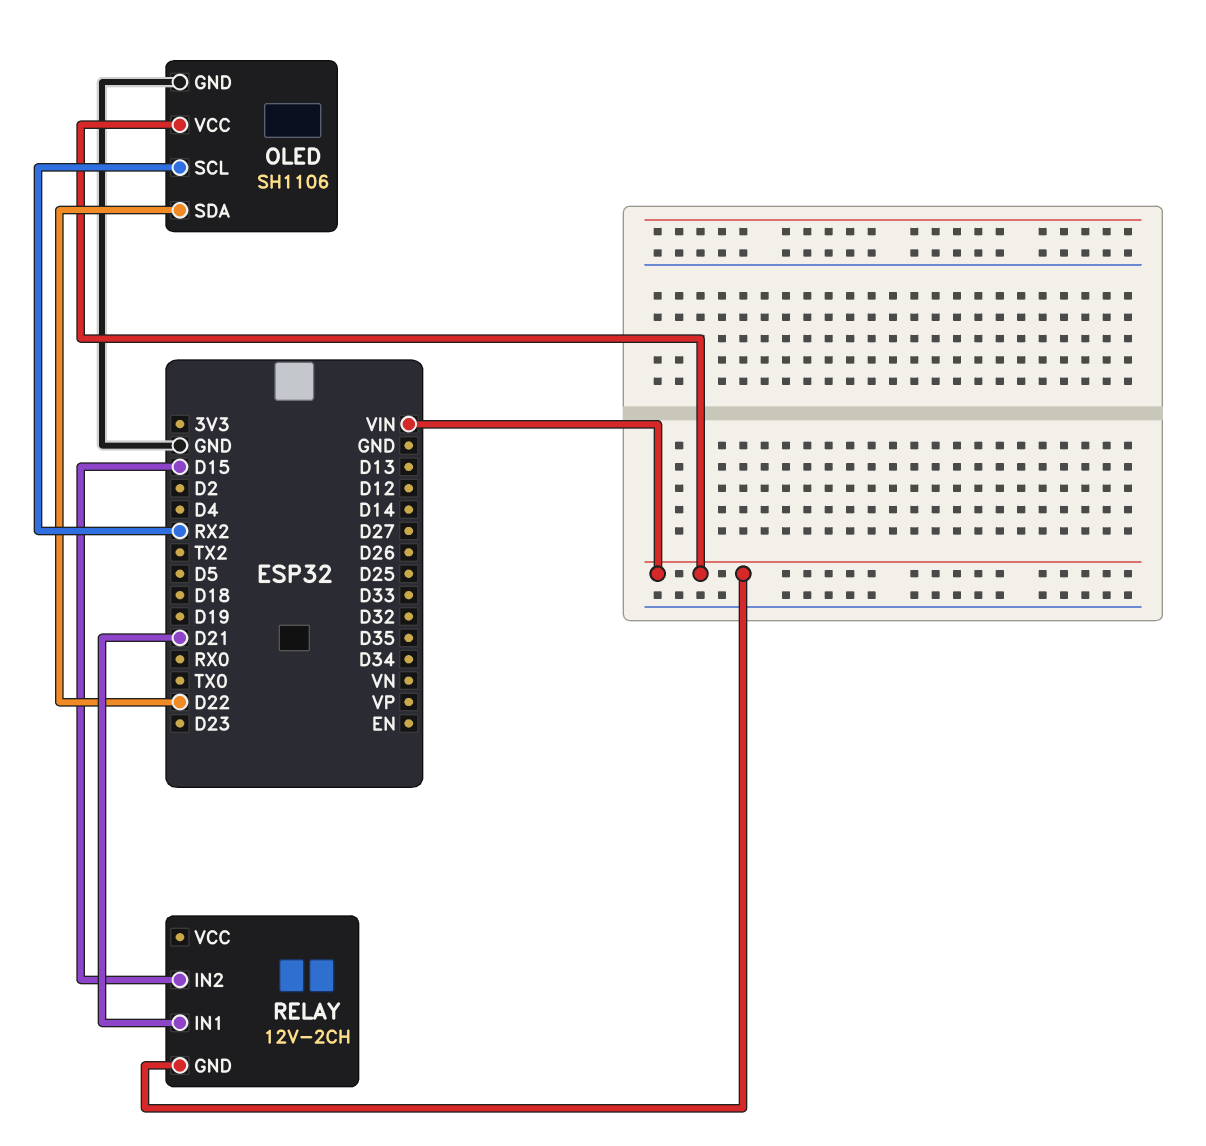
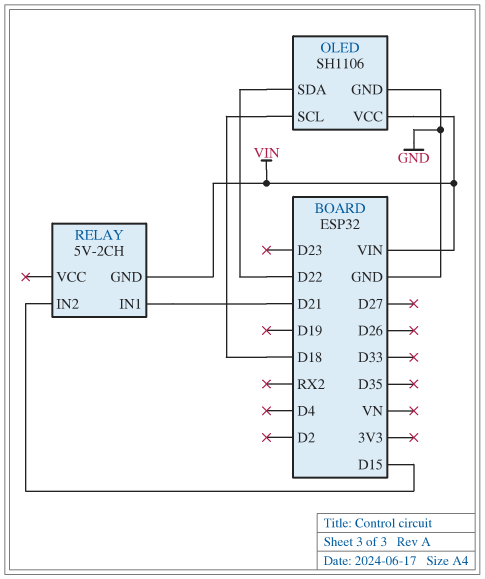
OLED pin SCL: RX2 -> D18
RELAY: 12V-2CH -> 5V-2CH

